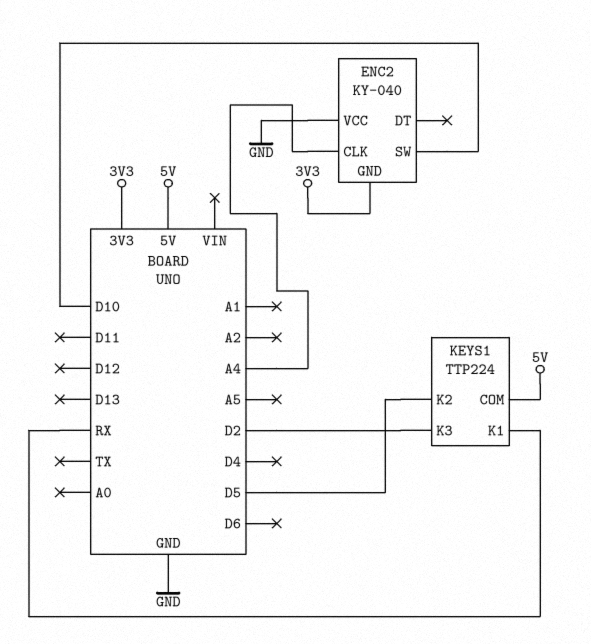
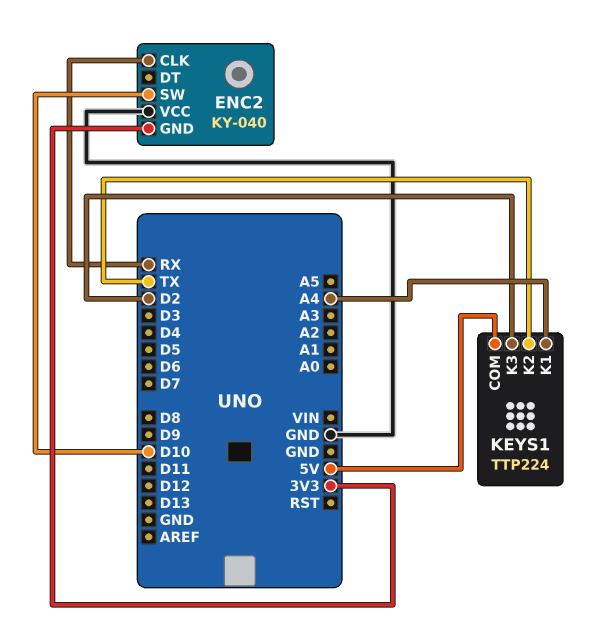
ENC2 pin CLK: A4 -> RX
KEYS1 pin K1: RX -> A4
KEYS1 pin K2: D5 -> TX

